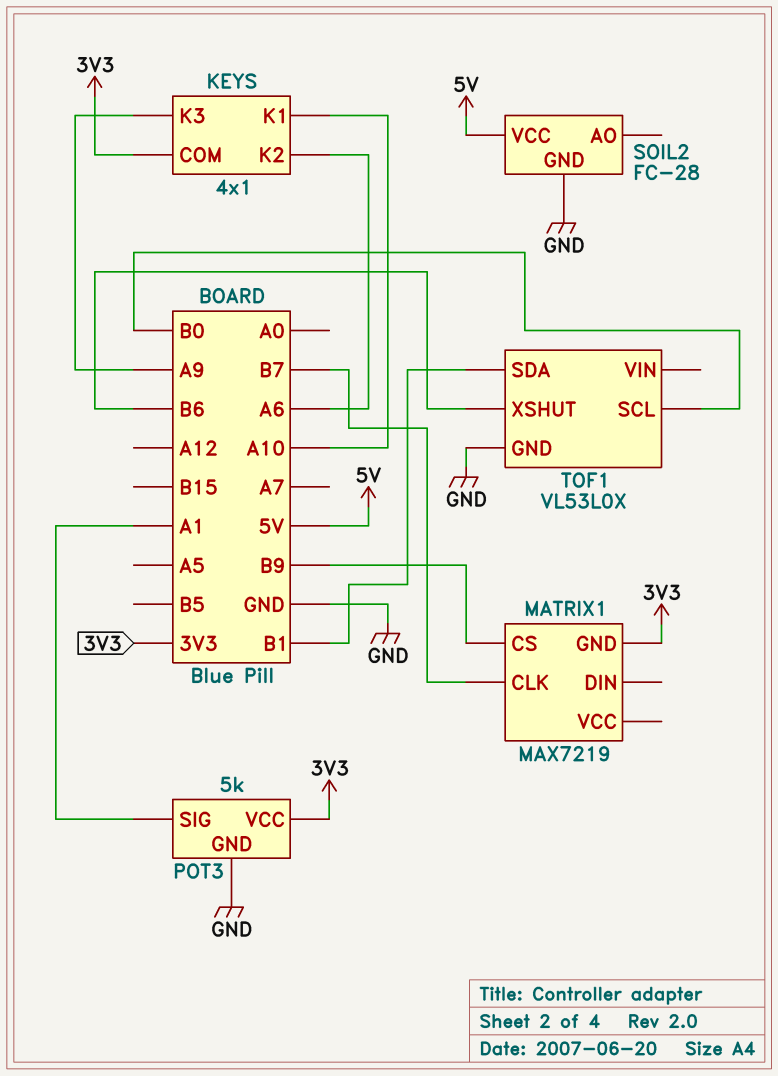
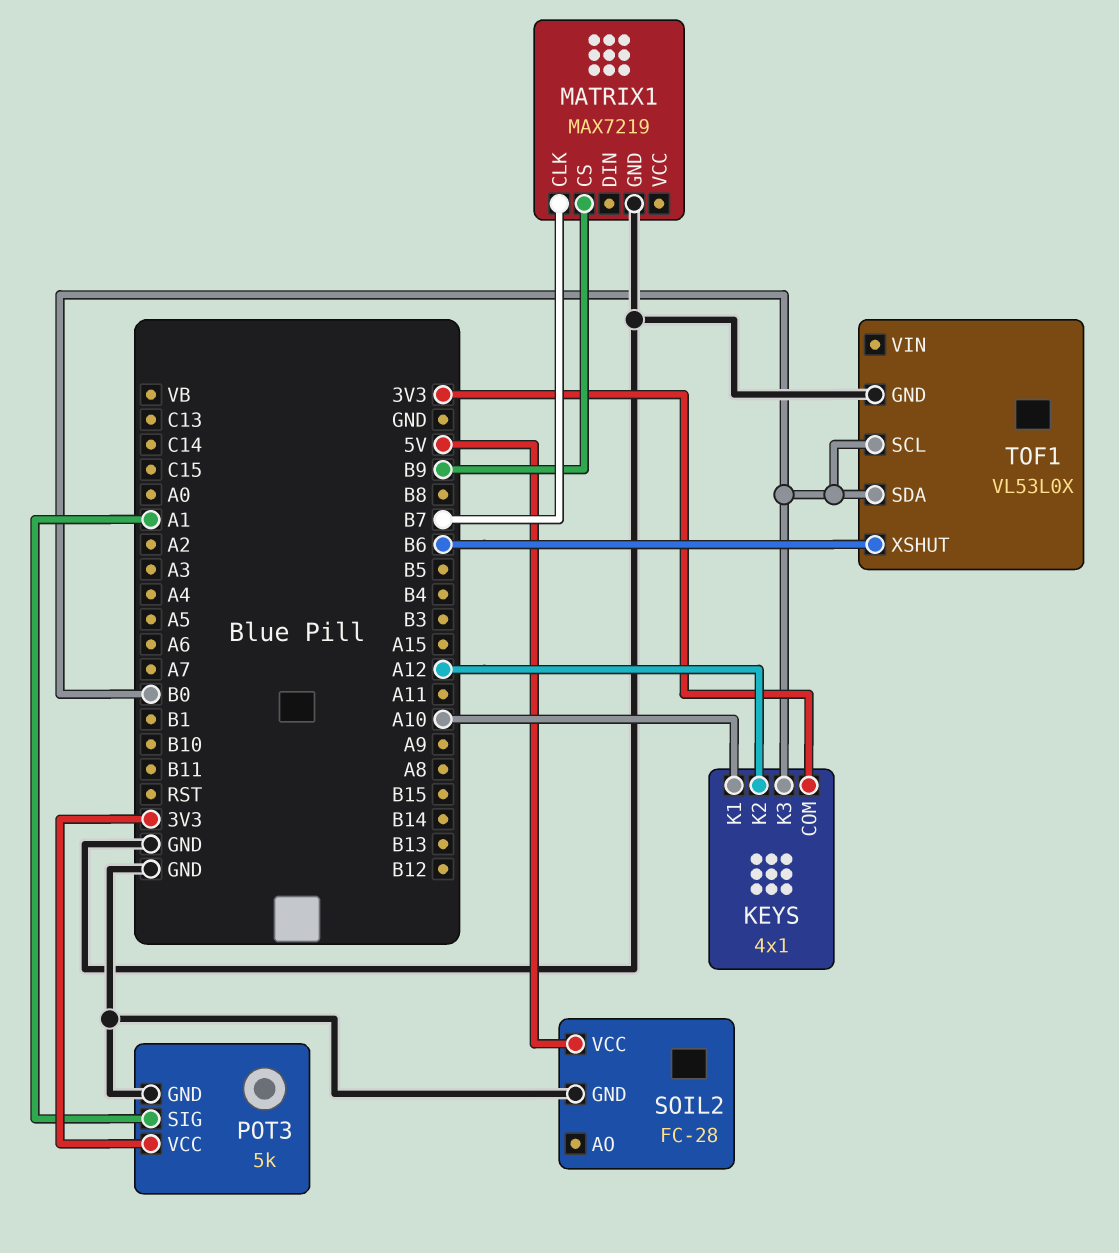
KEYS pin K2: A6 -> A12
KEYS pin K3: A9 -> B0
MATRIX1 pin GND: 3V3 -> GND
TOF1 pin SDA: B1 -> B0

